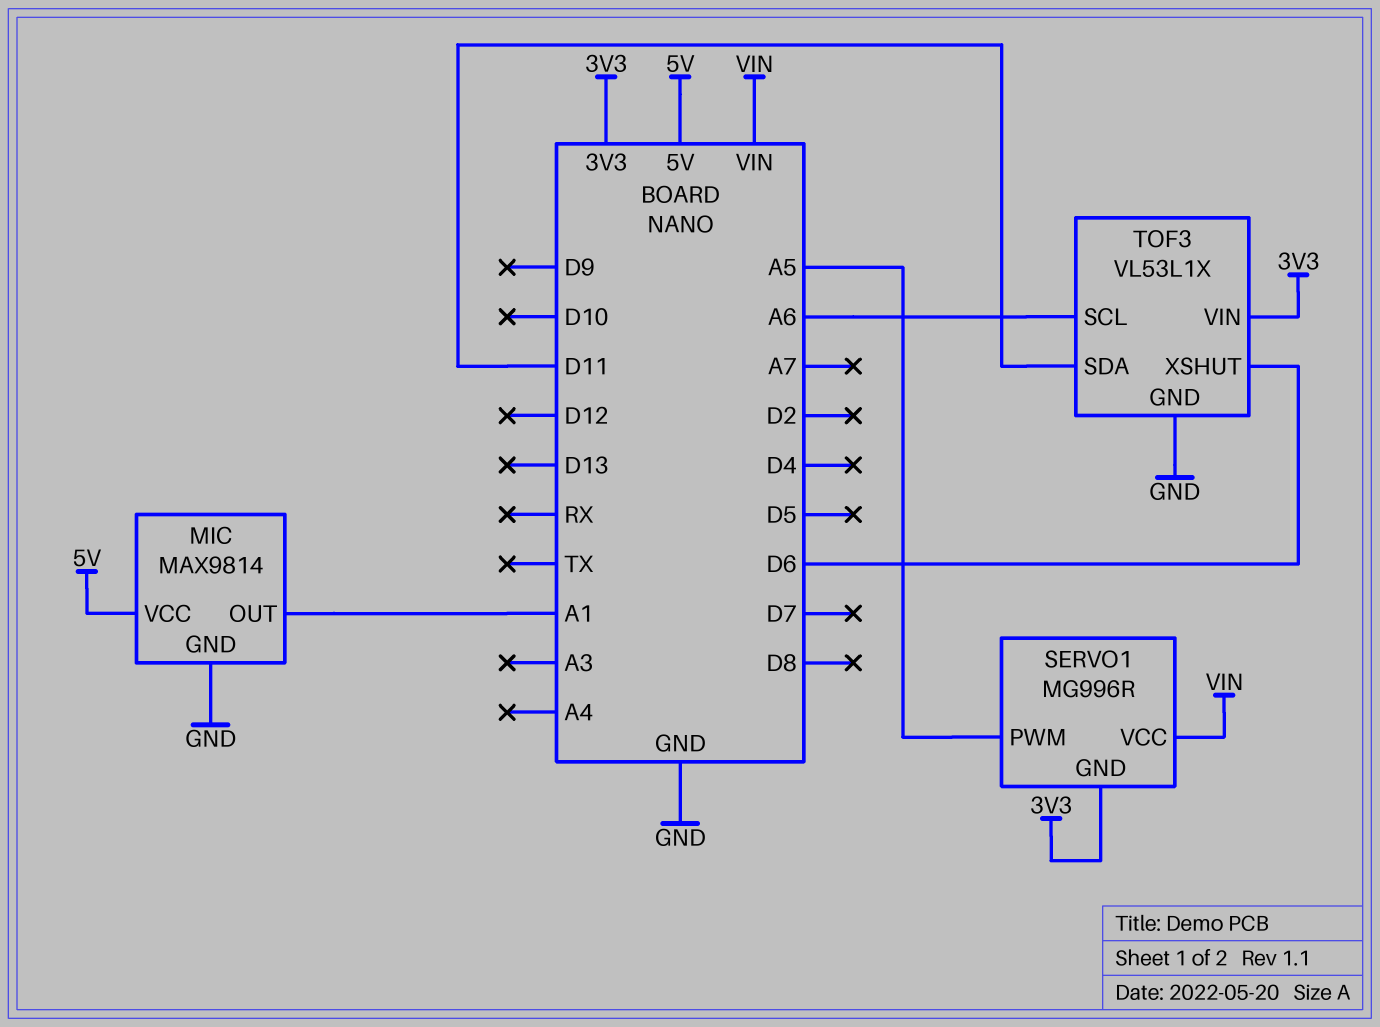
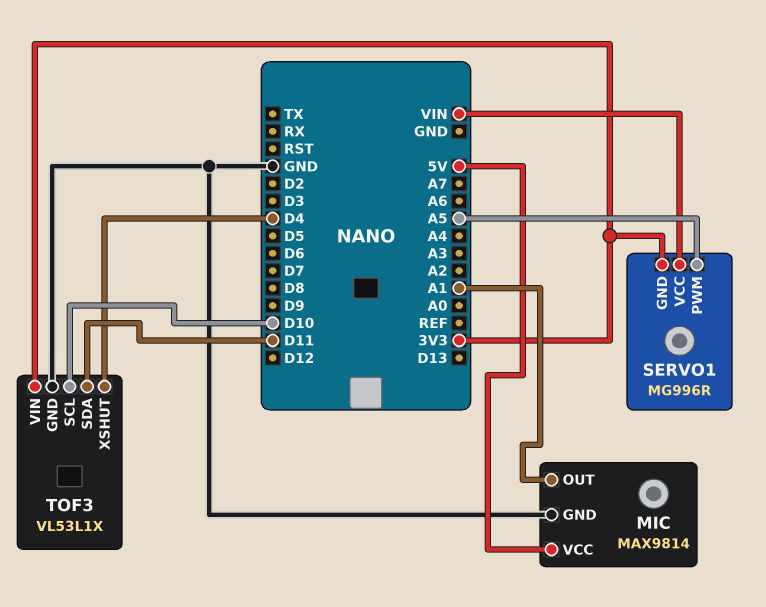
TOF3 pin SCL: A6 -> D10
TOF3 pin XSHUT: D6 -> D4

